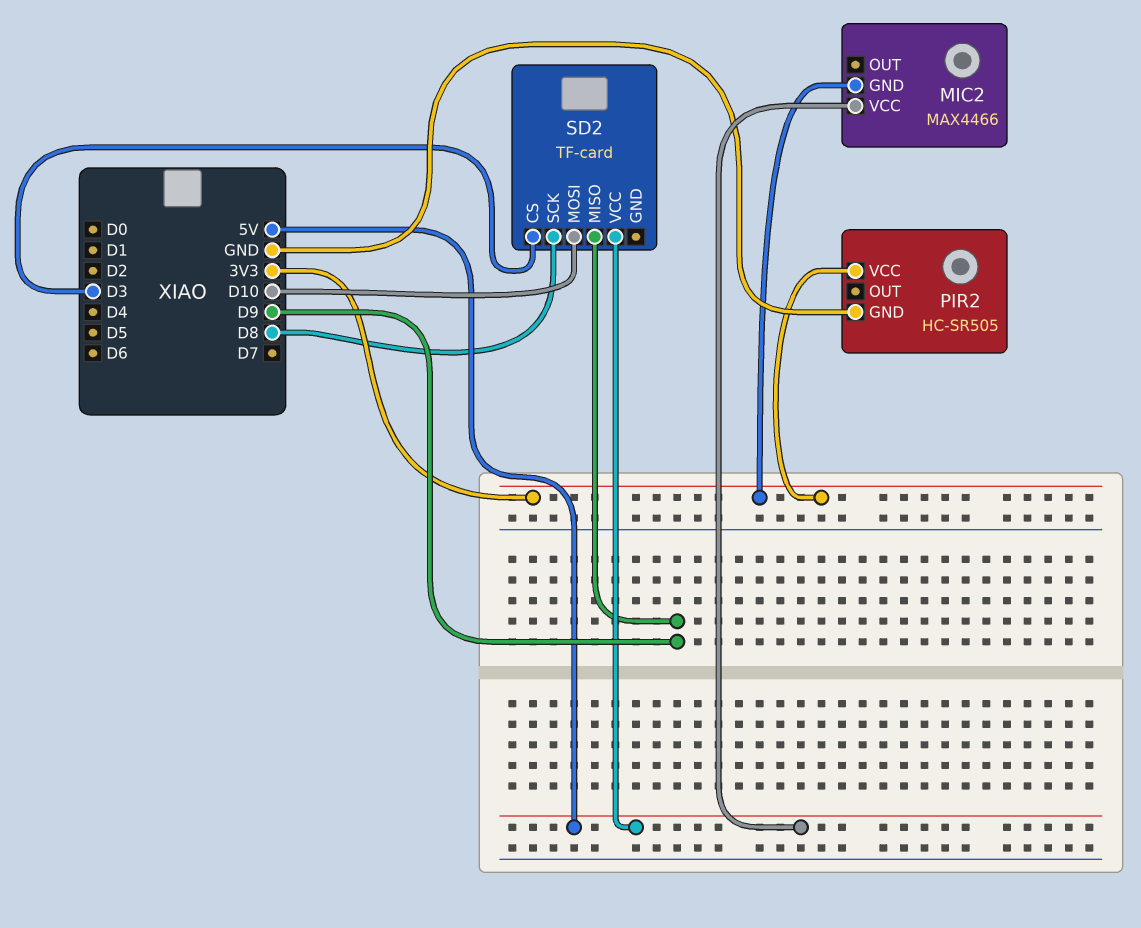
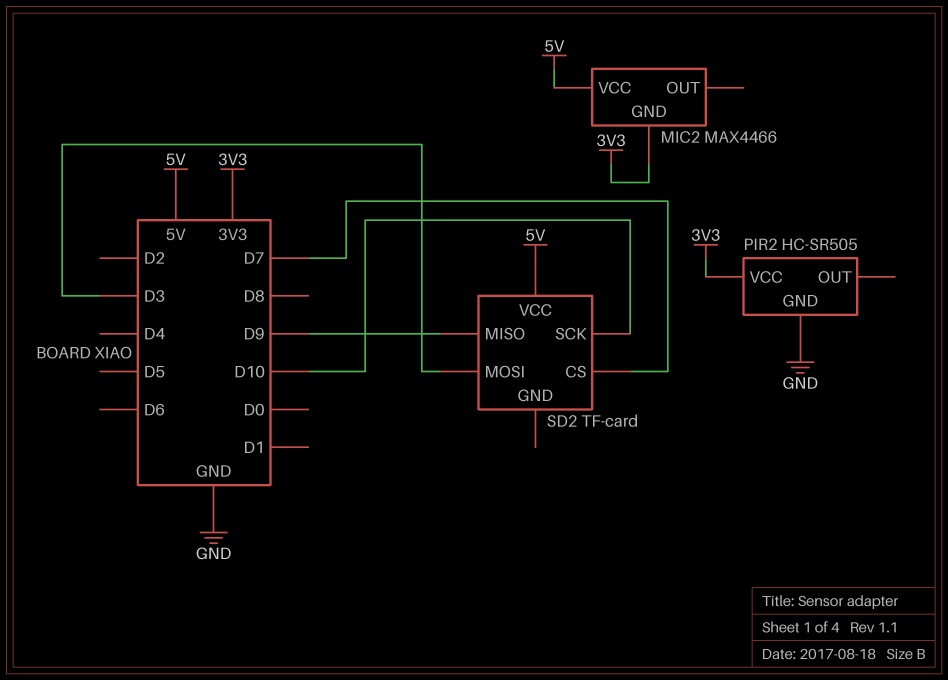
SD2 pin CS: D3 -> D7
SD2 pin MOSI: D10 -> D3
SD2 pin SCK: D8 -> D10

